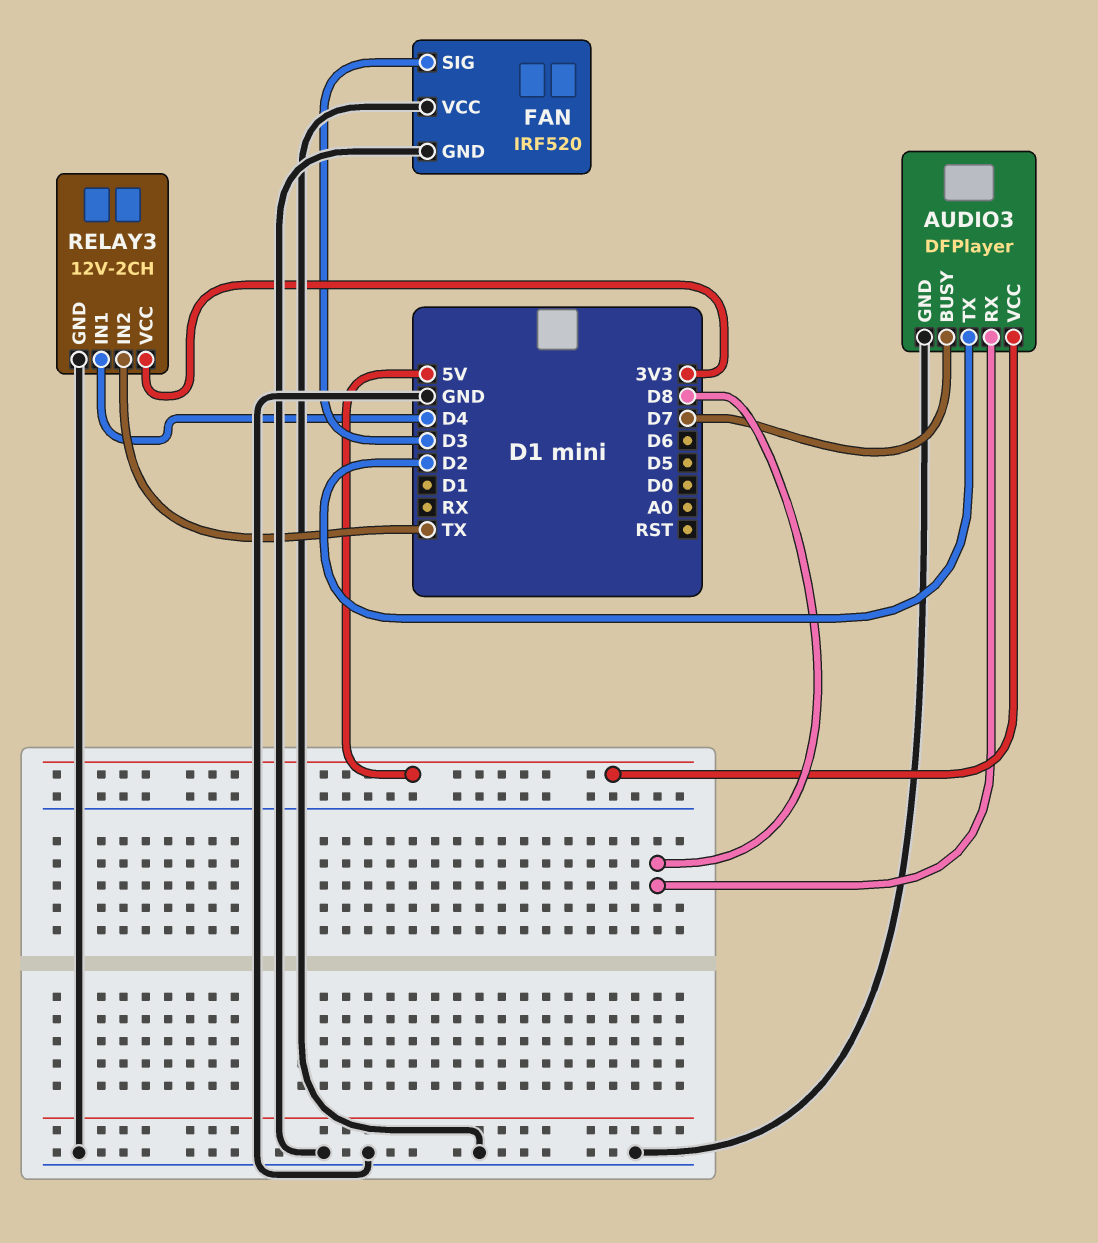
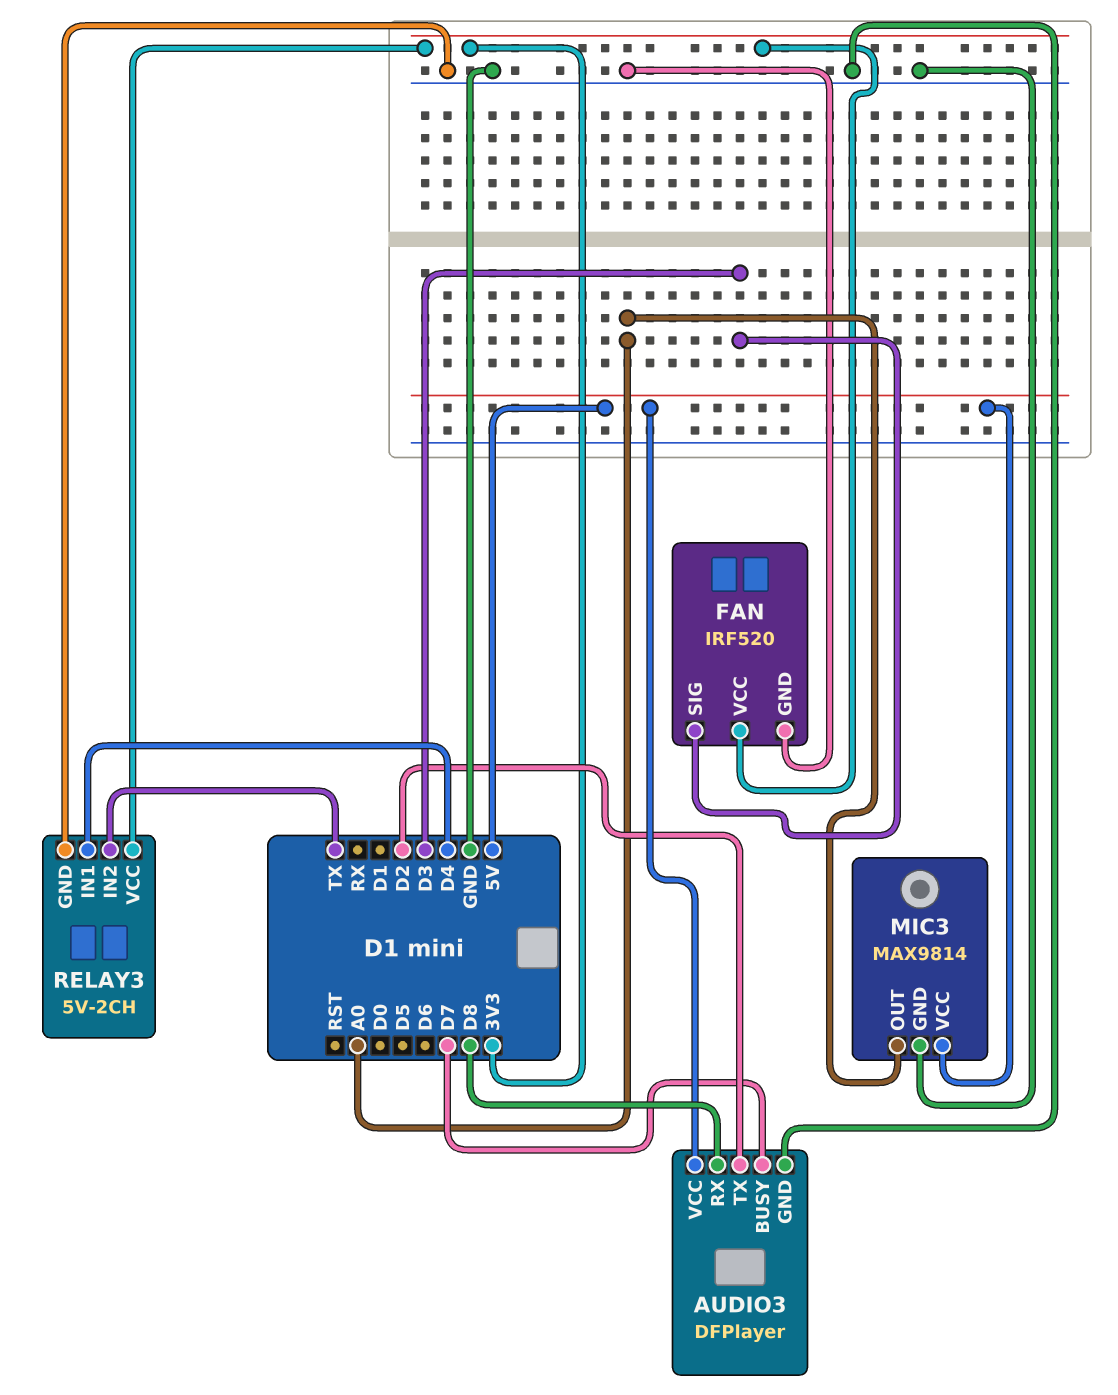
FAN pin VCC: GND -> 3V3
MIC3: none -> MAX9814
MIC3 pin GND: none -> GND
MIC3 pin OUT: none -> A0
MIC3 pin VCC: none -> 5V
RELAY3: 12V-2CH -> 5V-2CH

